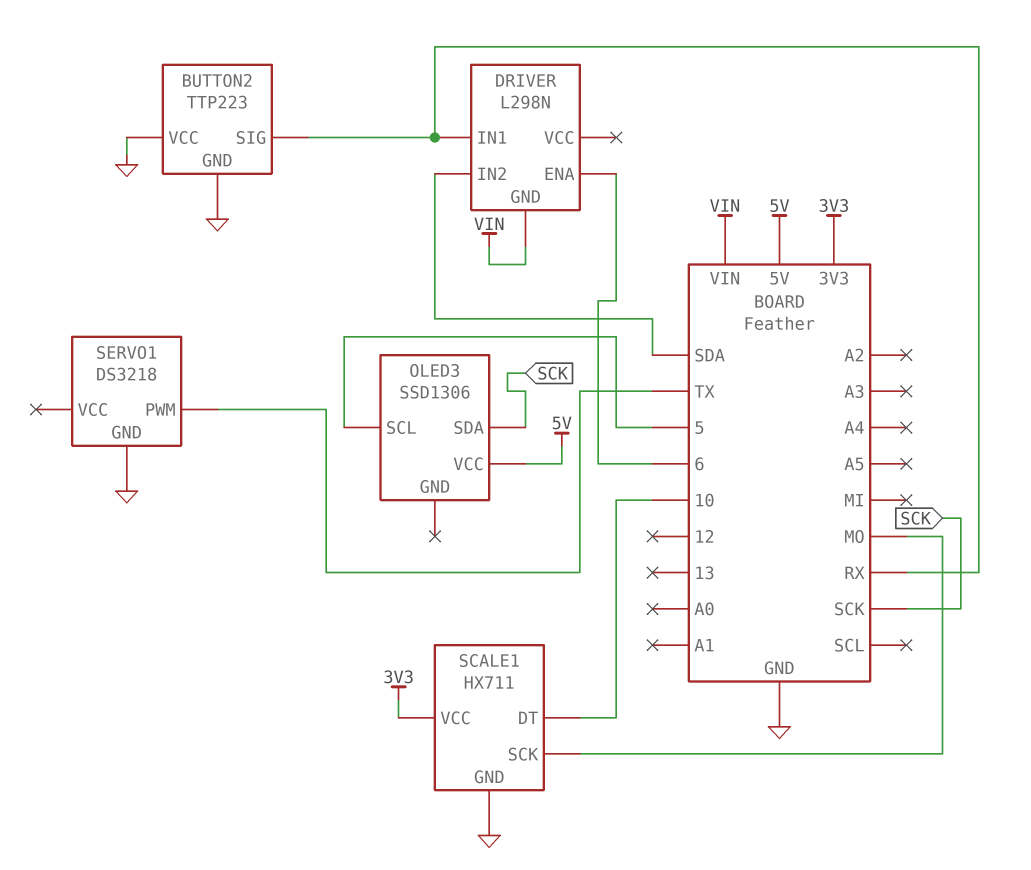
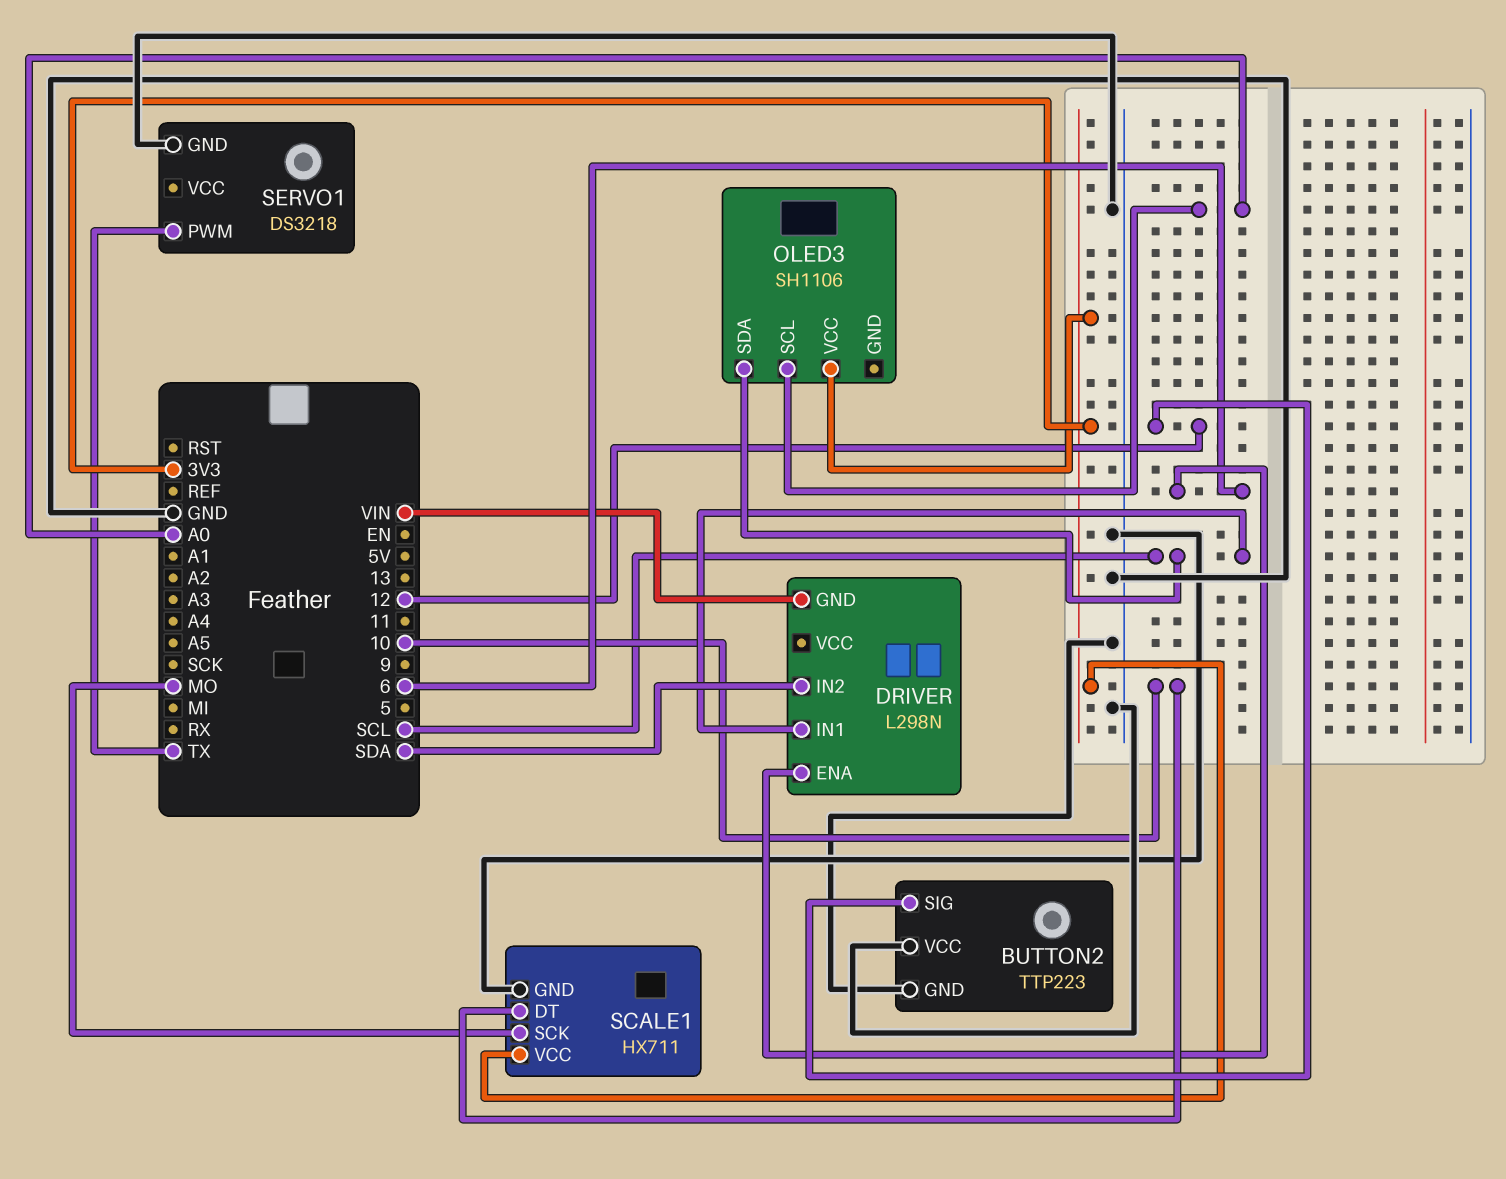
BUTTON2 pin SIG: RX -> 12
DRIVER pin IN1: RX -> SCL
OLED3: SSD1306 -> SH1106
OLED3 pin SCL: 5 -> A0
OLED3 pin SDA: SCK -> SCL
OLED3 pin VCC: 5V -> 3V3

